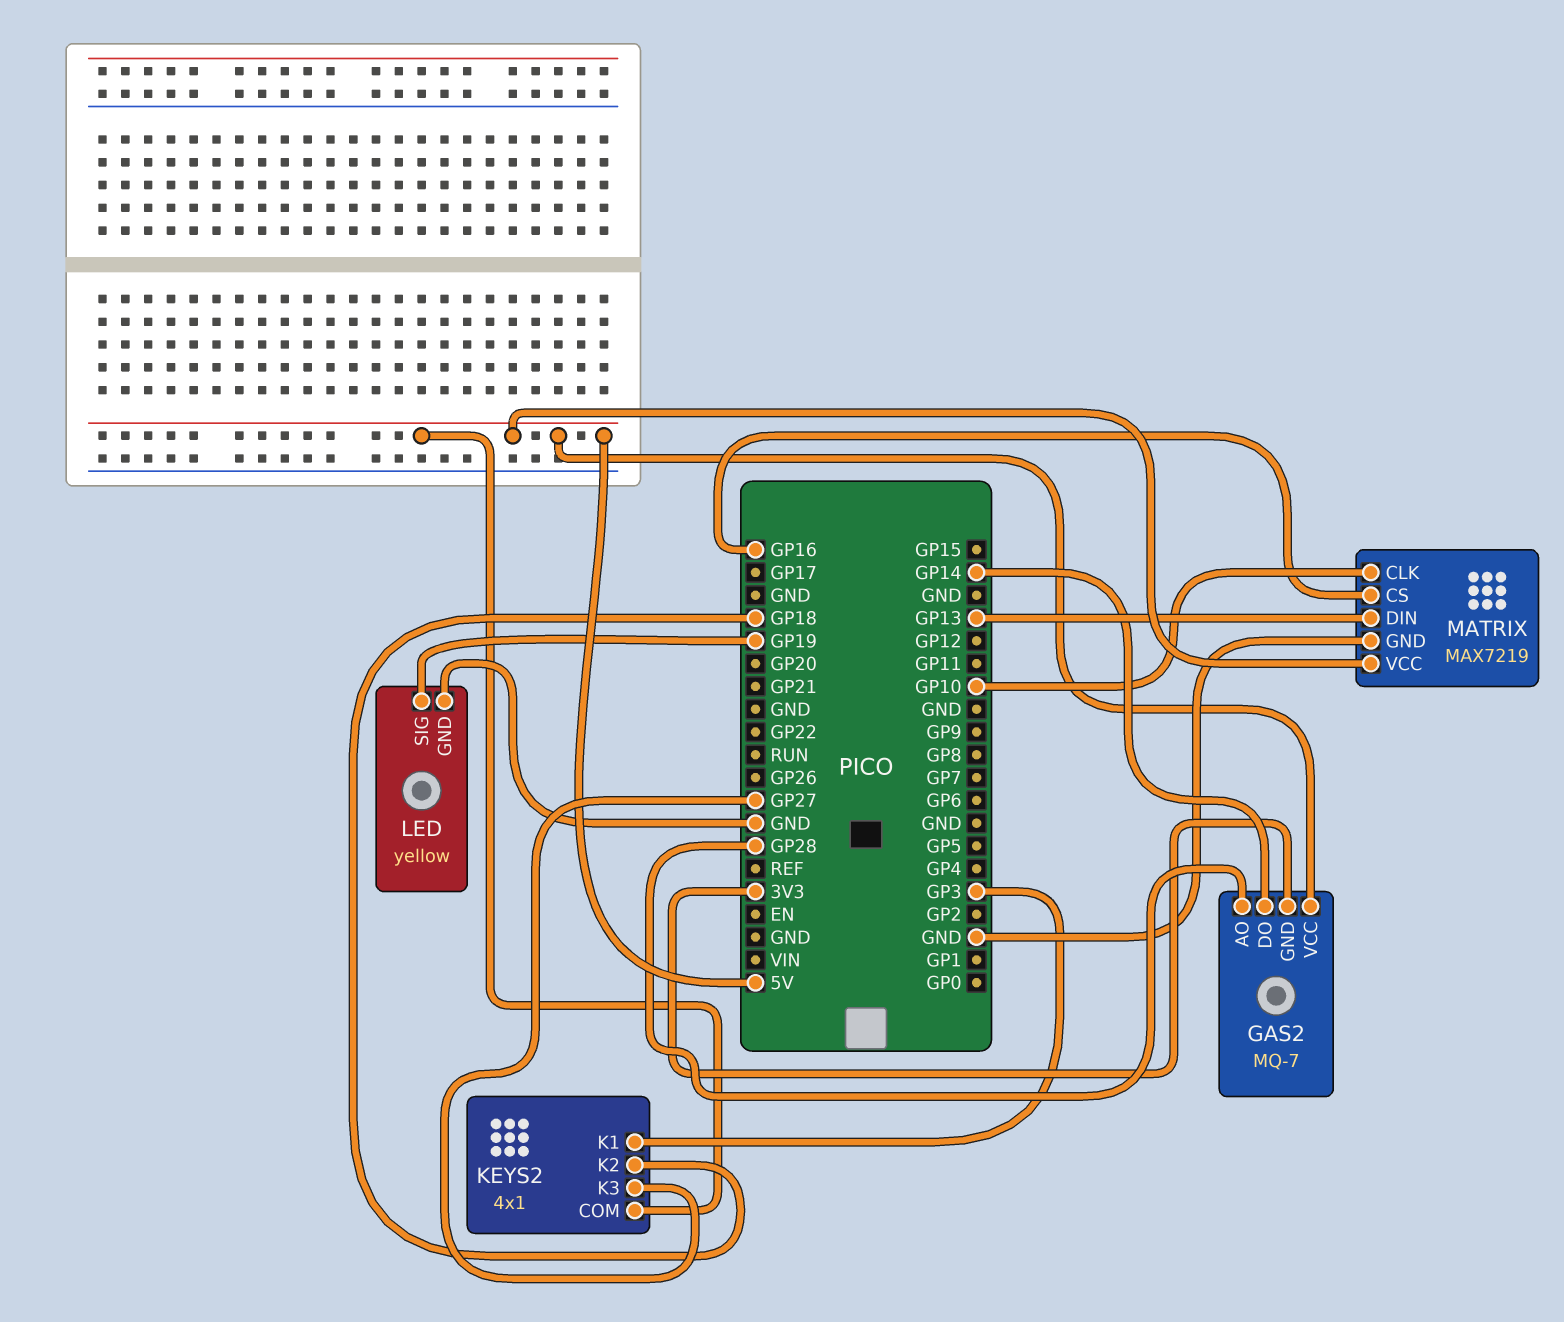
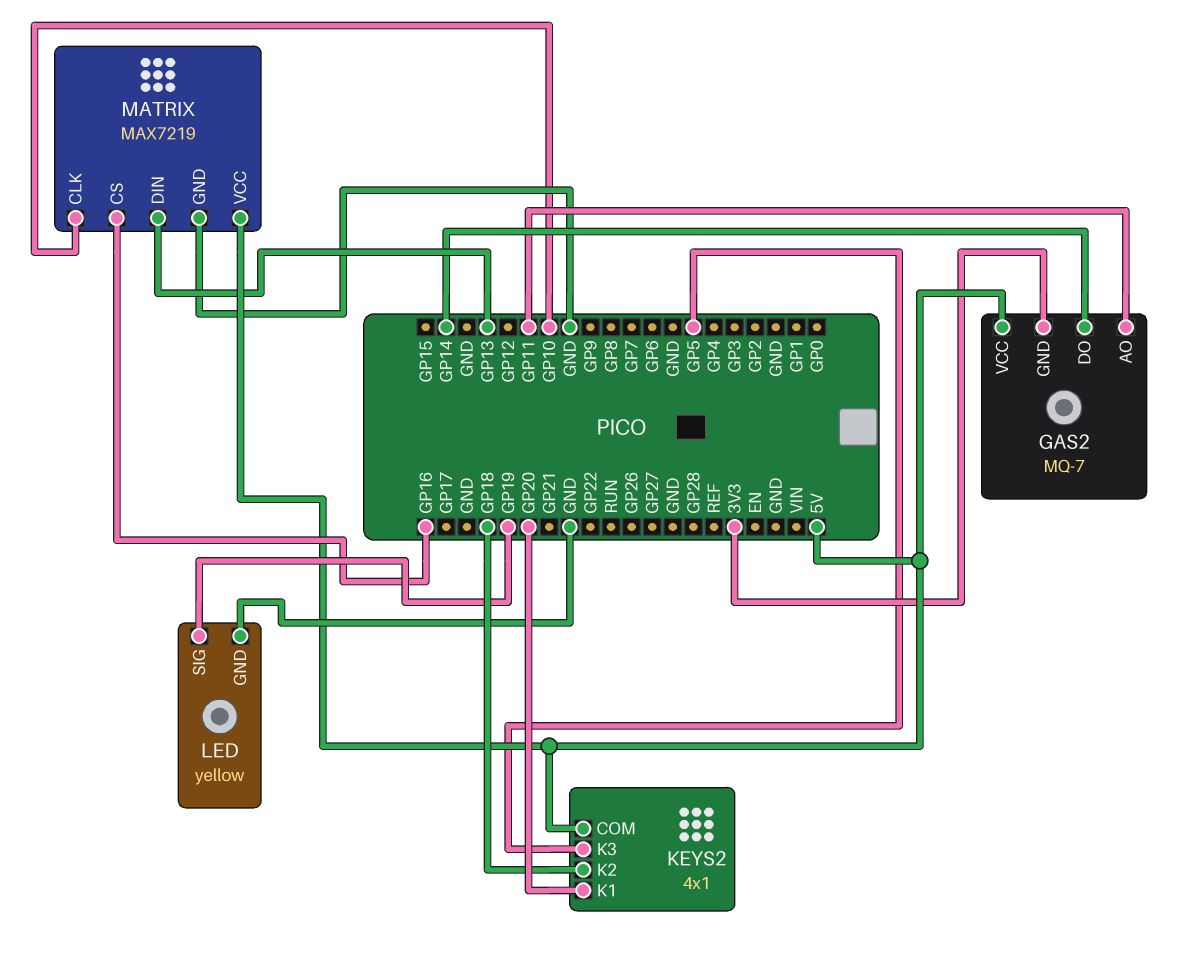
GAS2 pin AO: GP28 -> GP11
KEYS2 pin K1: GP3 -> GP20
KEYS2 pin K3: GP27 -> GP5

